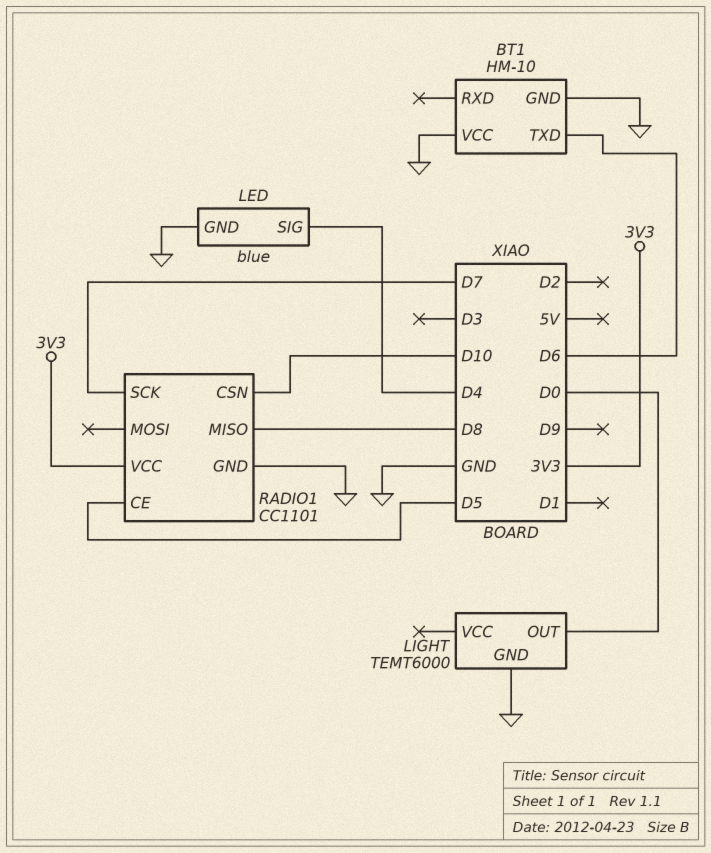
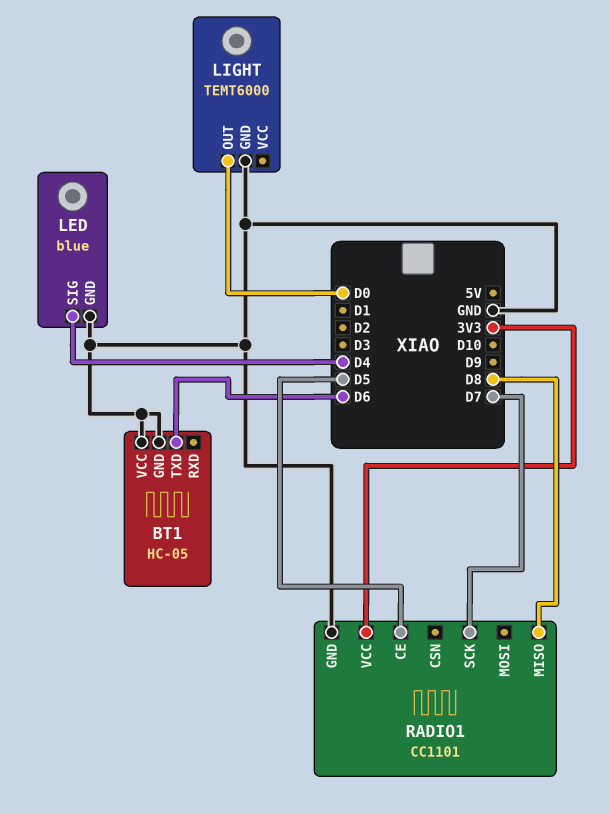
BT1: HM-10 -> HC-05
RADIO1 pin CSN: D10 -> none

